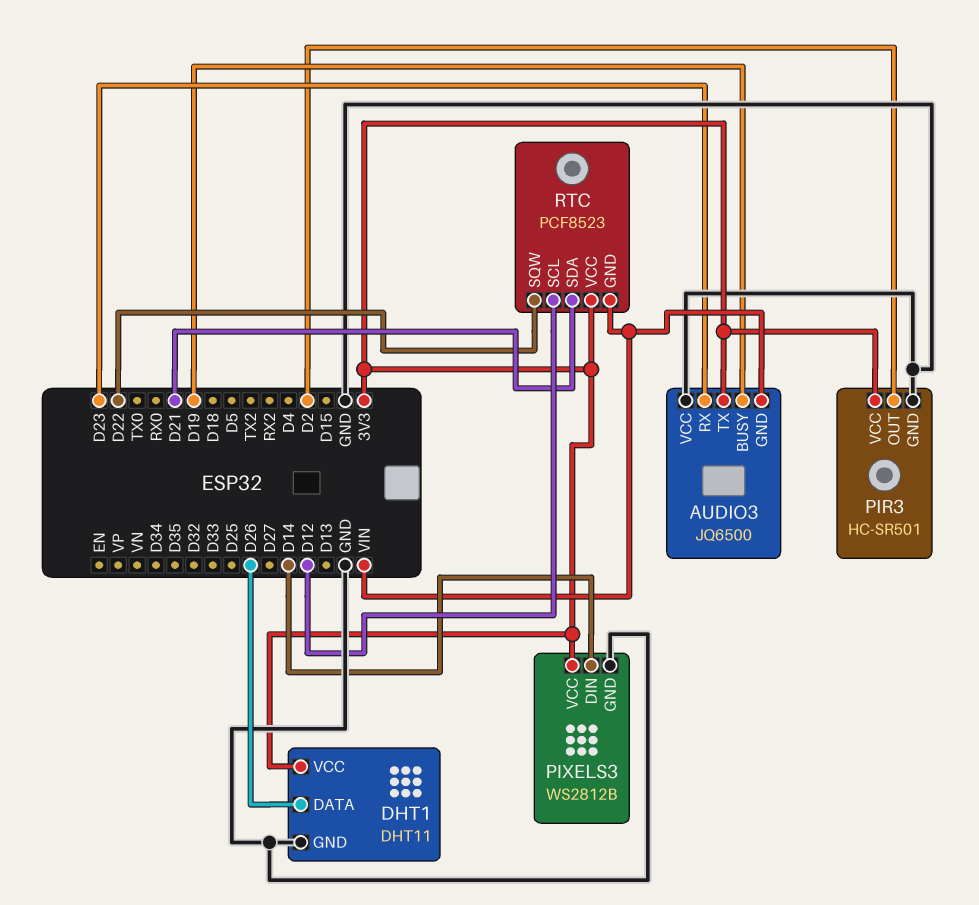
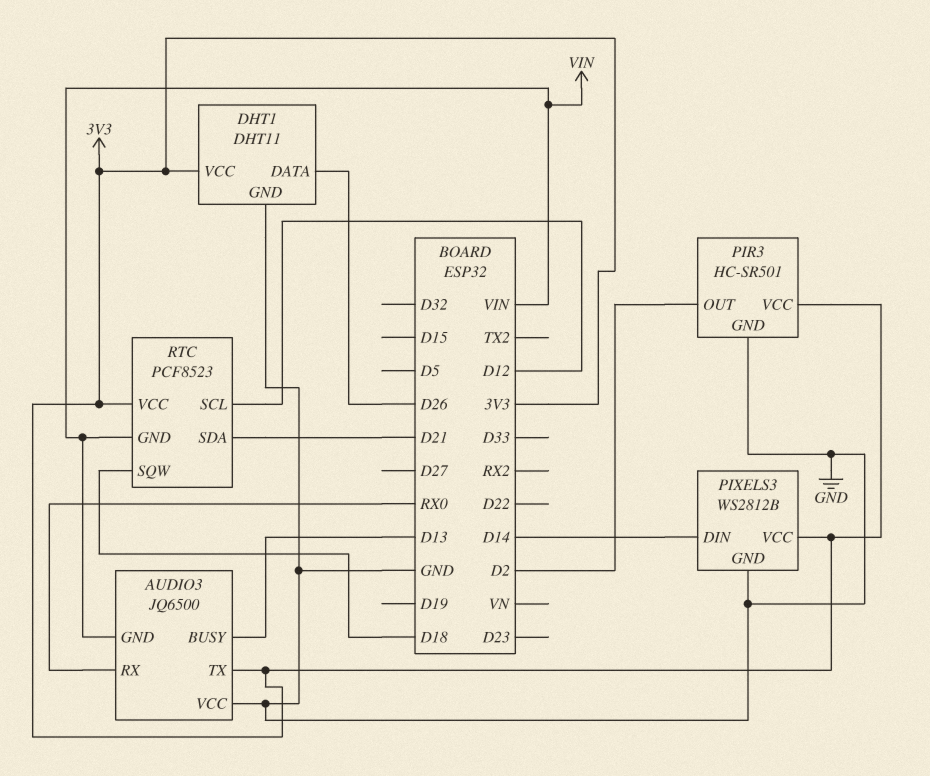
AUDIO3 pin BUSY: D19 -> D13
AUDIO3 pin RX: D23 -> RX0
RTC pin SQW: D22 -> D18

